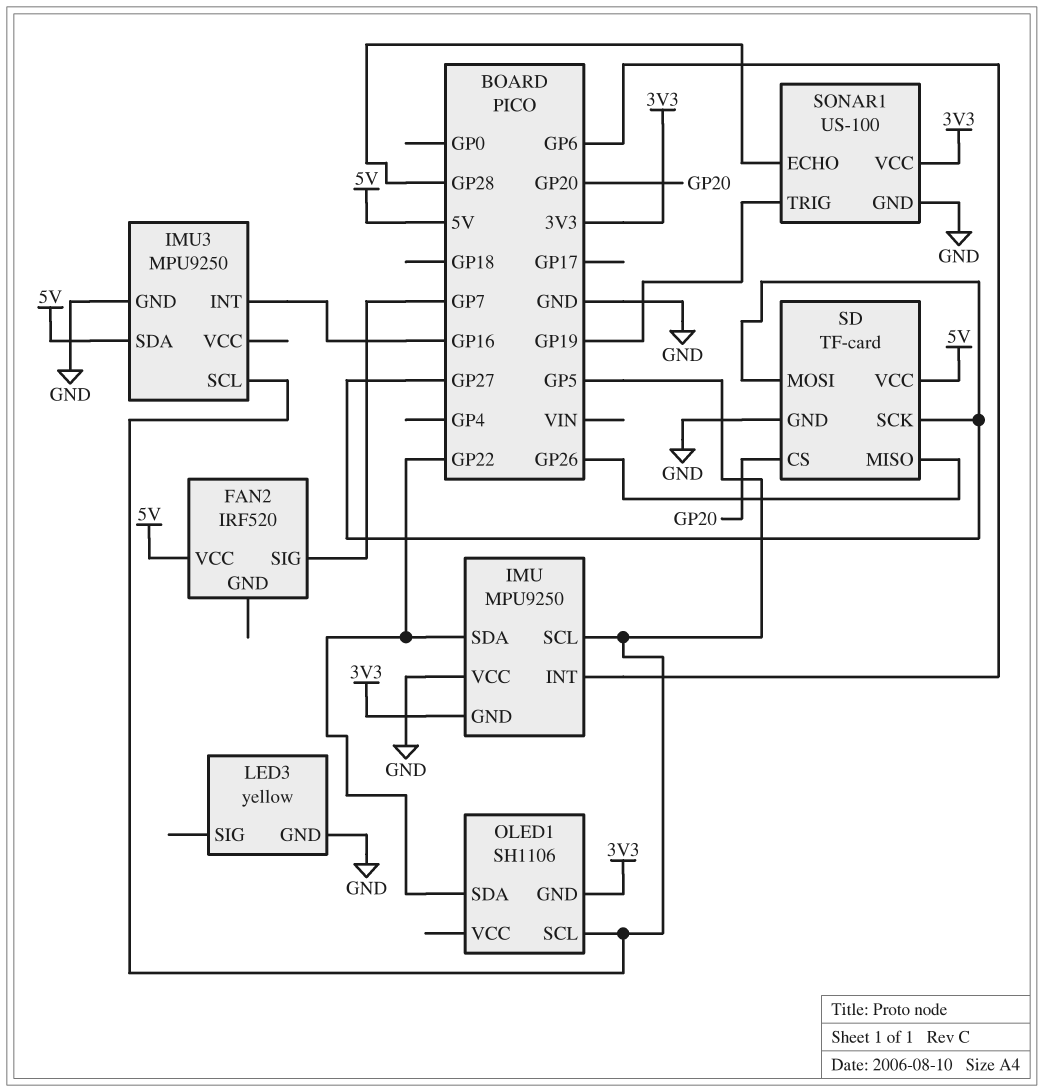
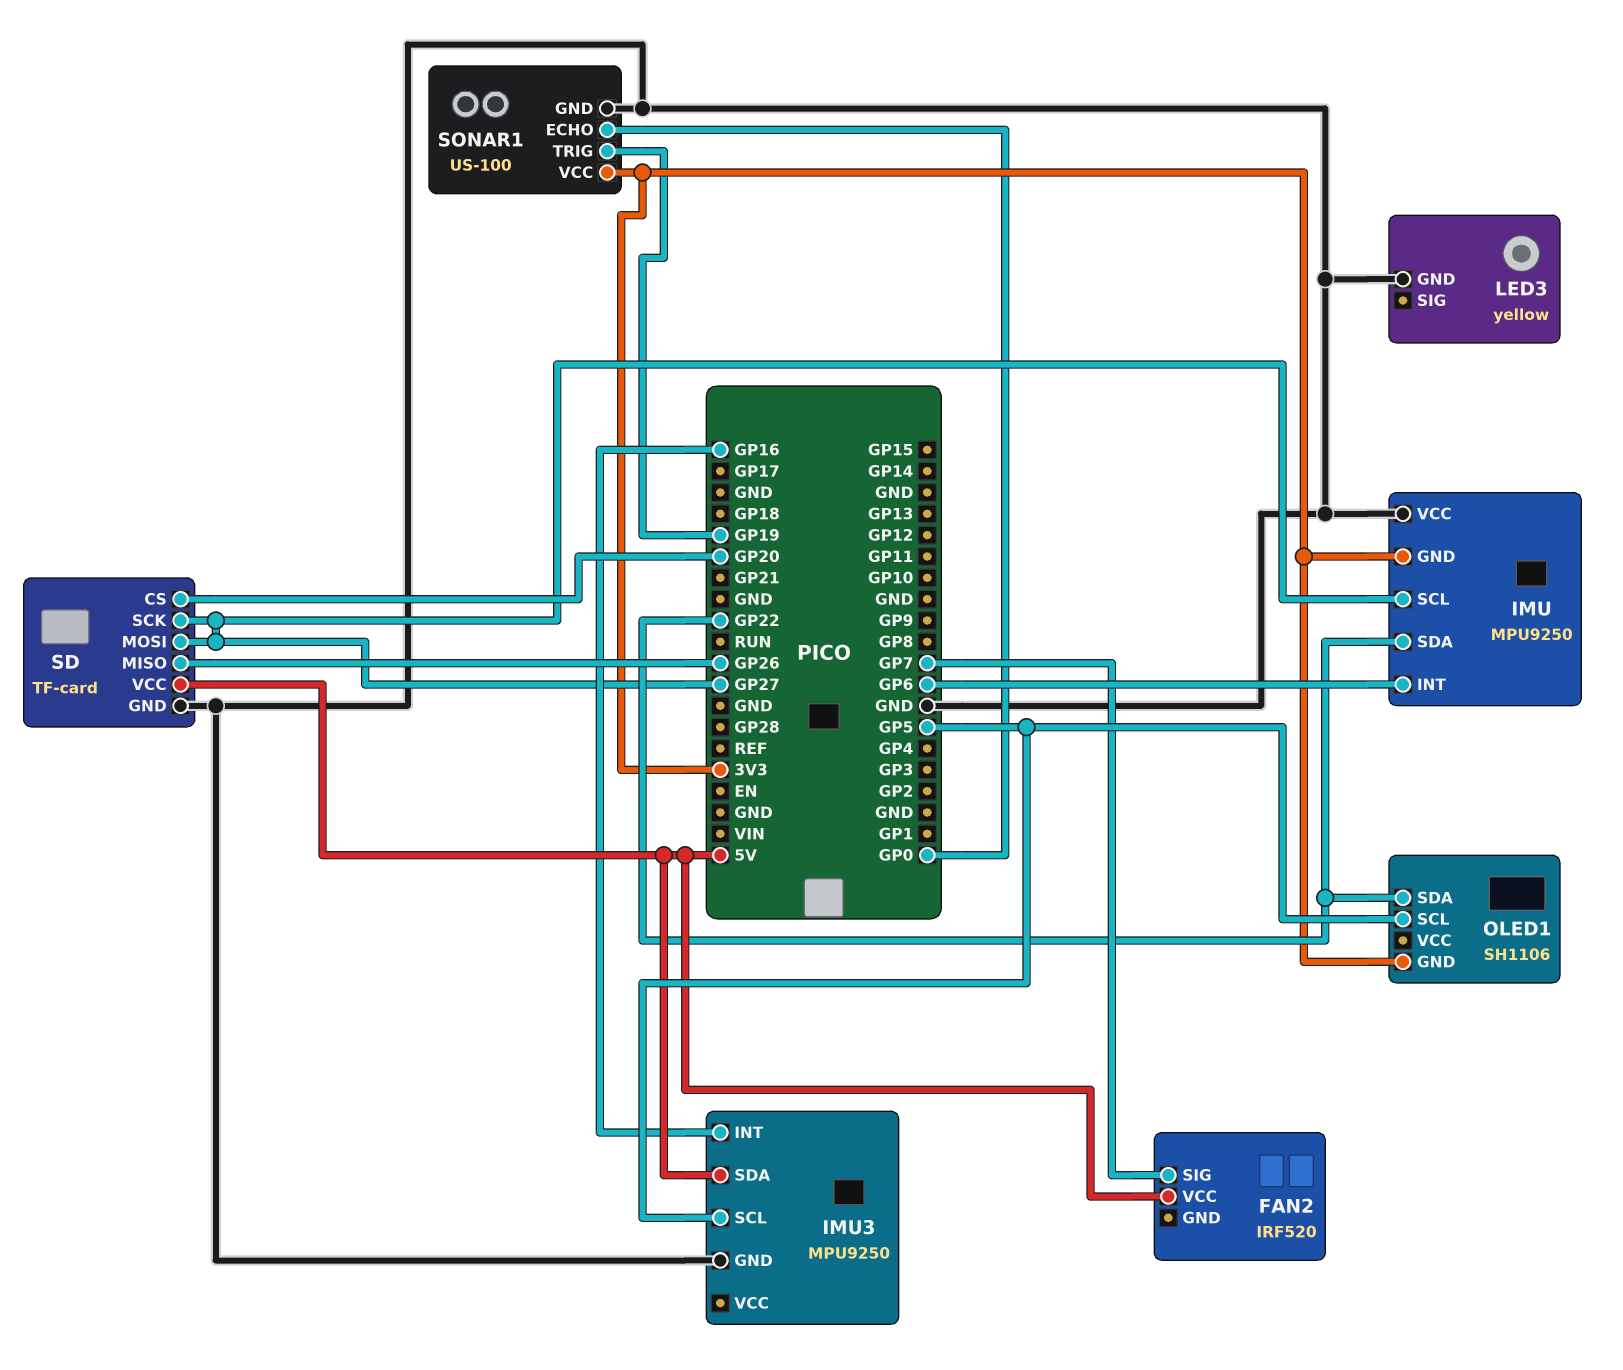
IMU pin SCL: GP5 -> GP27
SONAR1 pin ECHO: GP28 -> GP0

